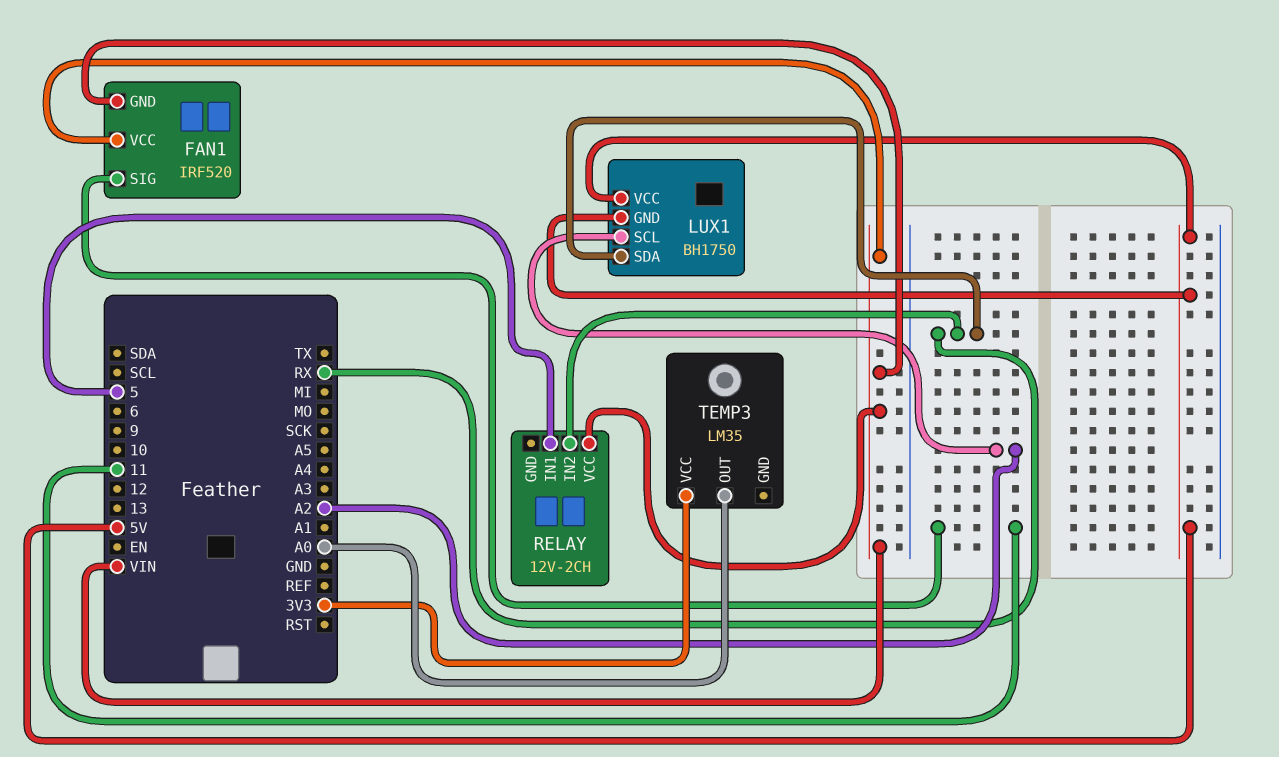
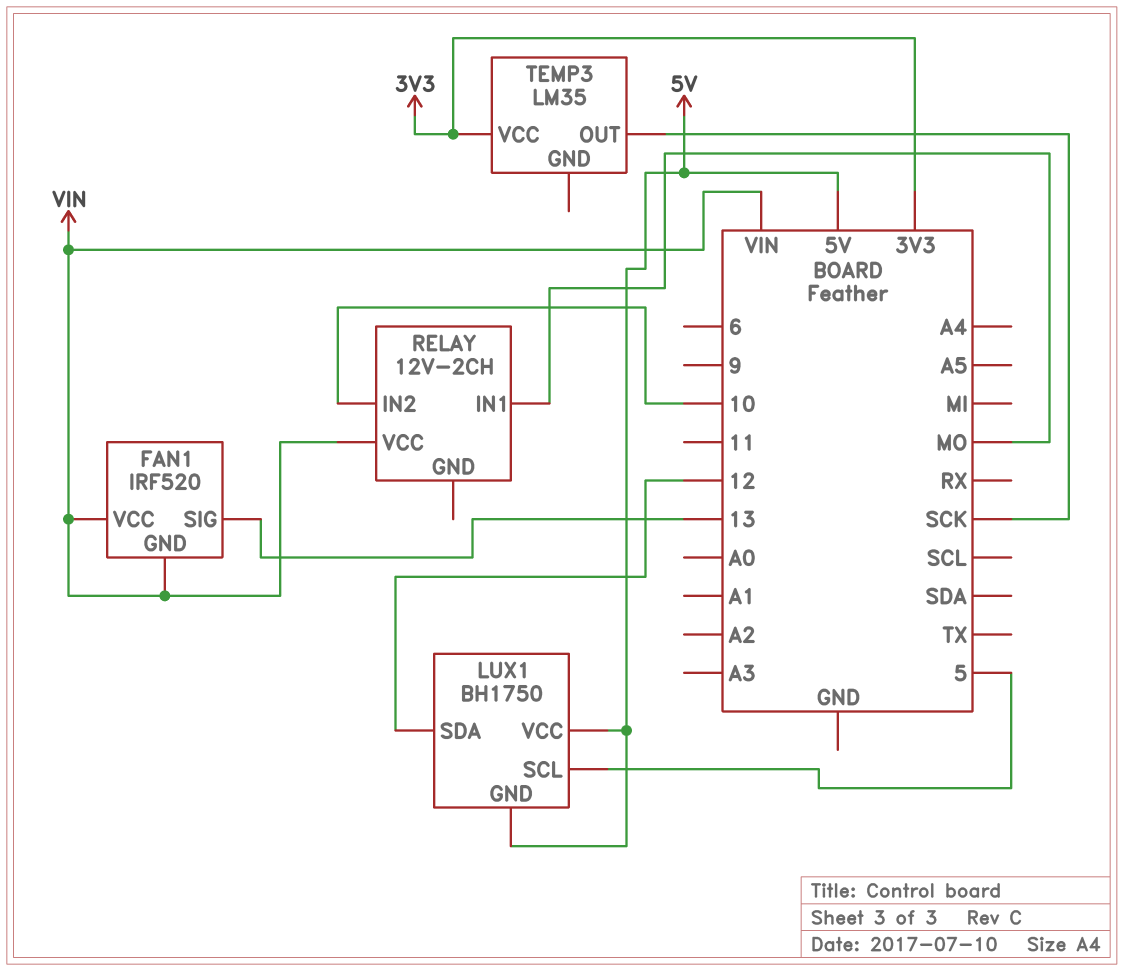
FAN1 pin SIG: 11 -> 13
LUX1 pin SCL: A2 -> 5
LUX1 pin SDA: RX -> 12
RELAY pin IN1: 5 -> MO
RELAY pin IN2: RX -> 10
TEMP3 pin OUT: A0 -> SCK

